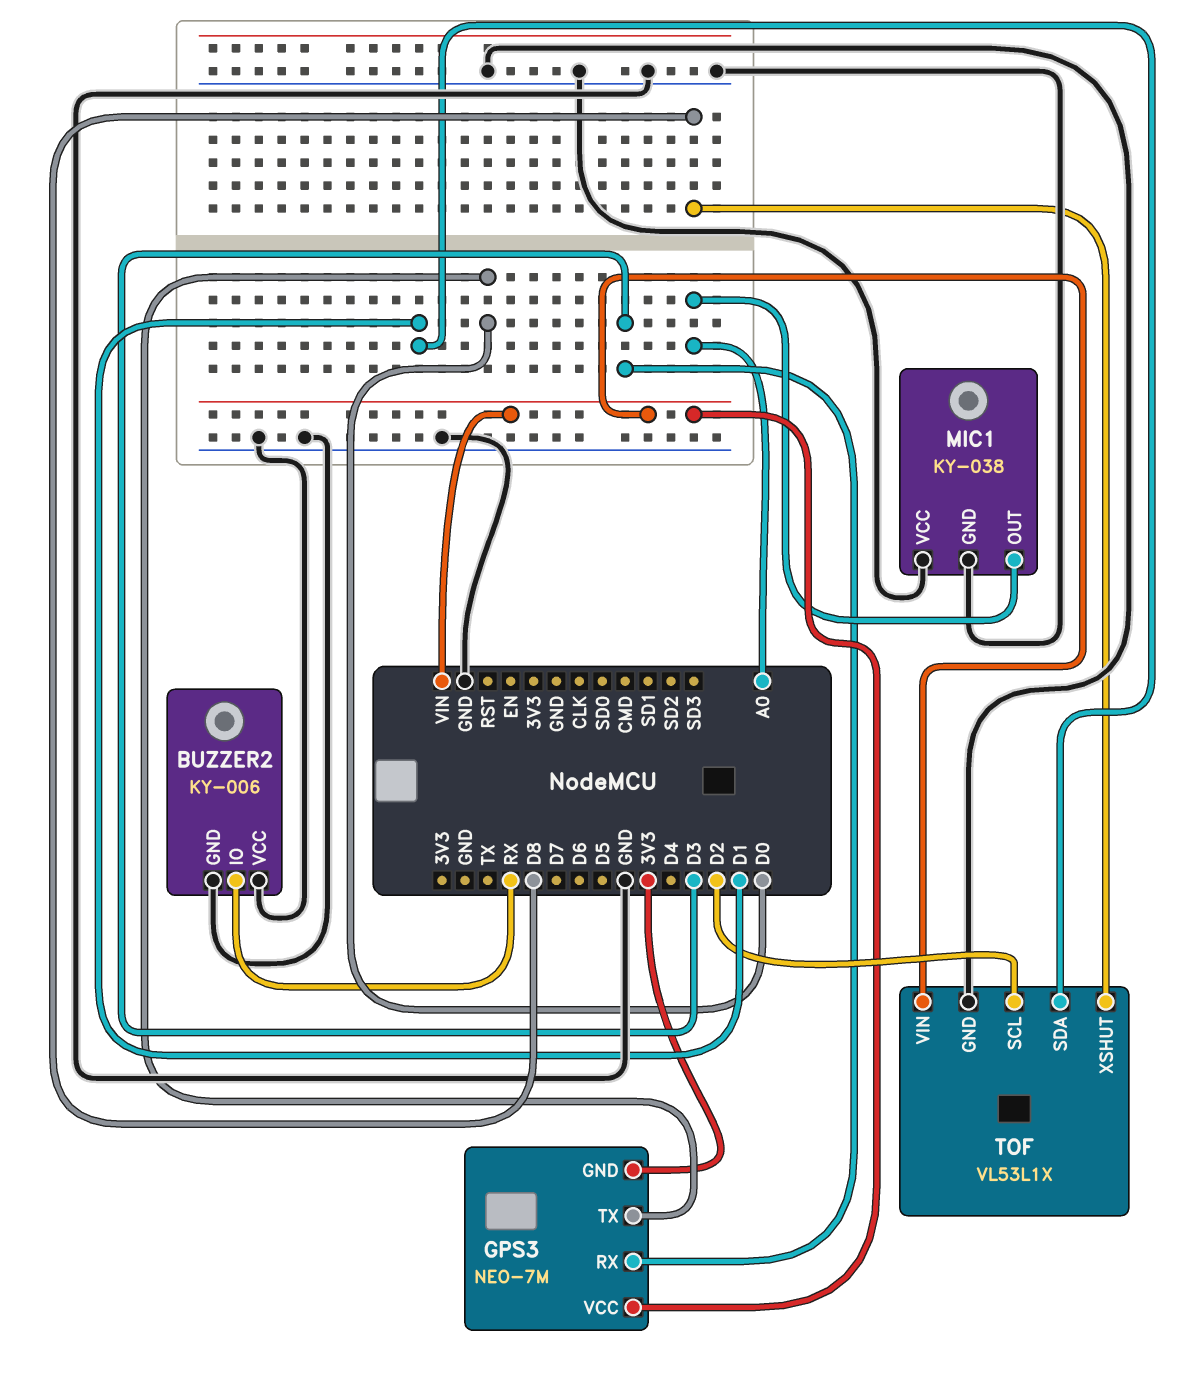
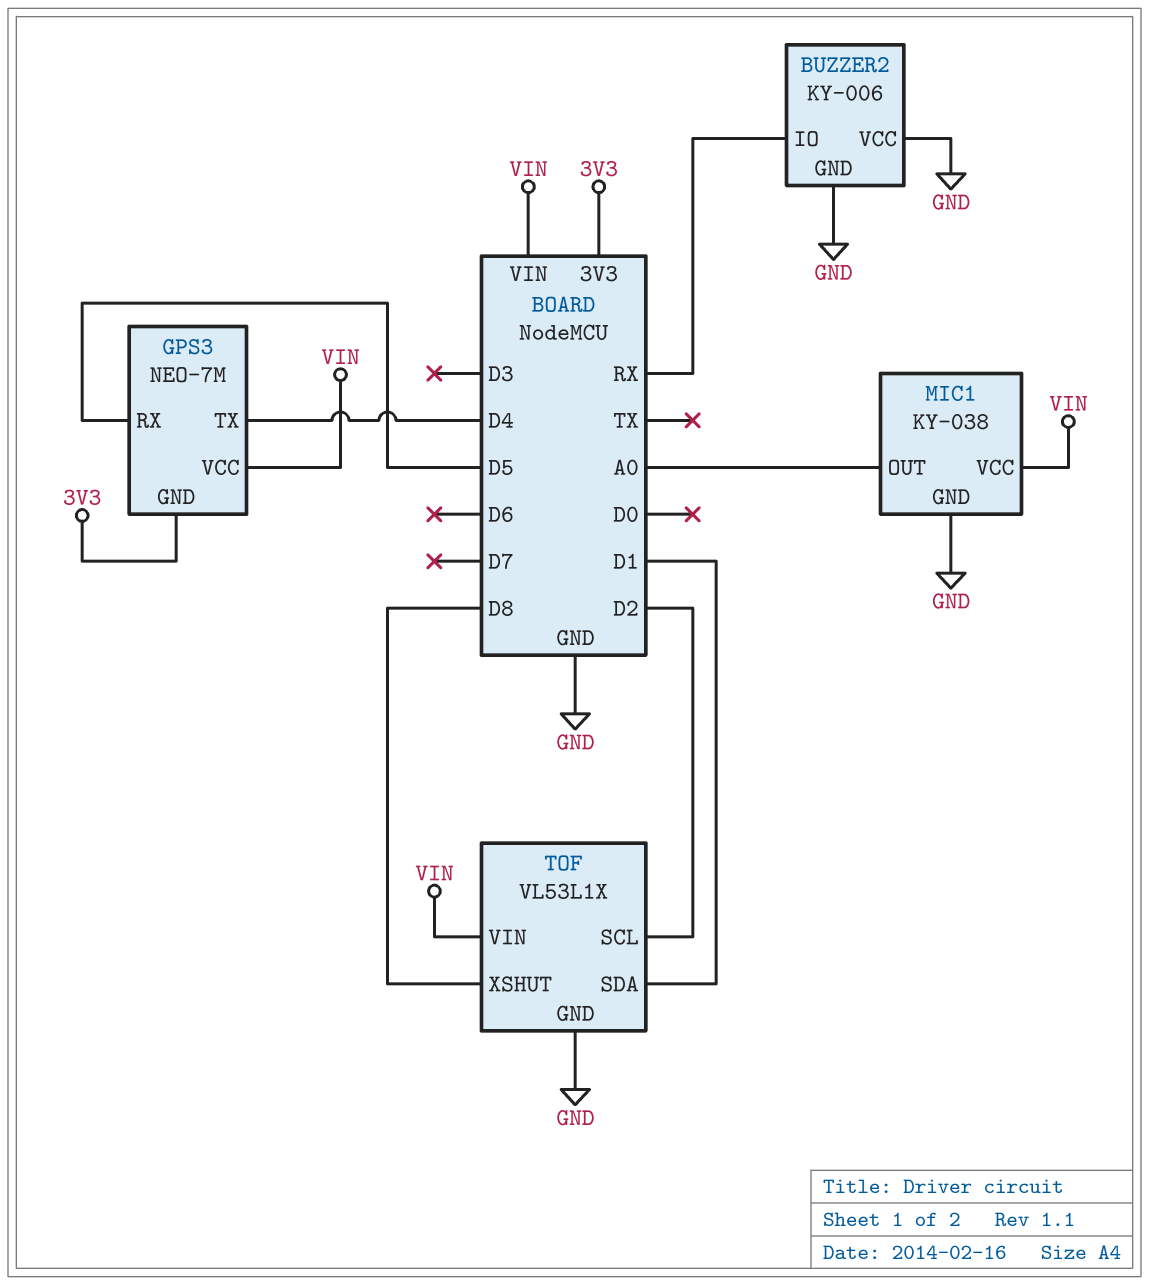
GPS3 pin RX: D3 -> D5
GPS3 pin TX: D0 -> D4
MIC1 pin VCC: GND -> VIN

